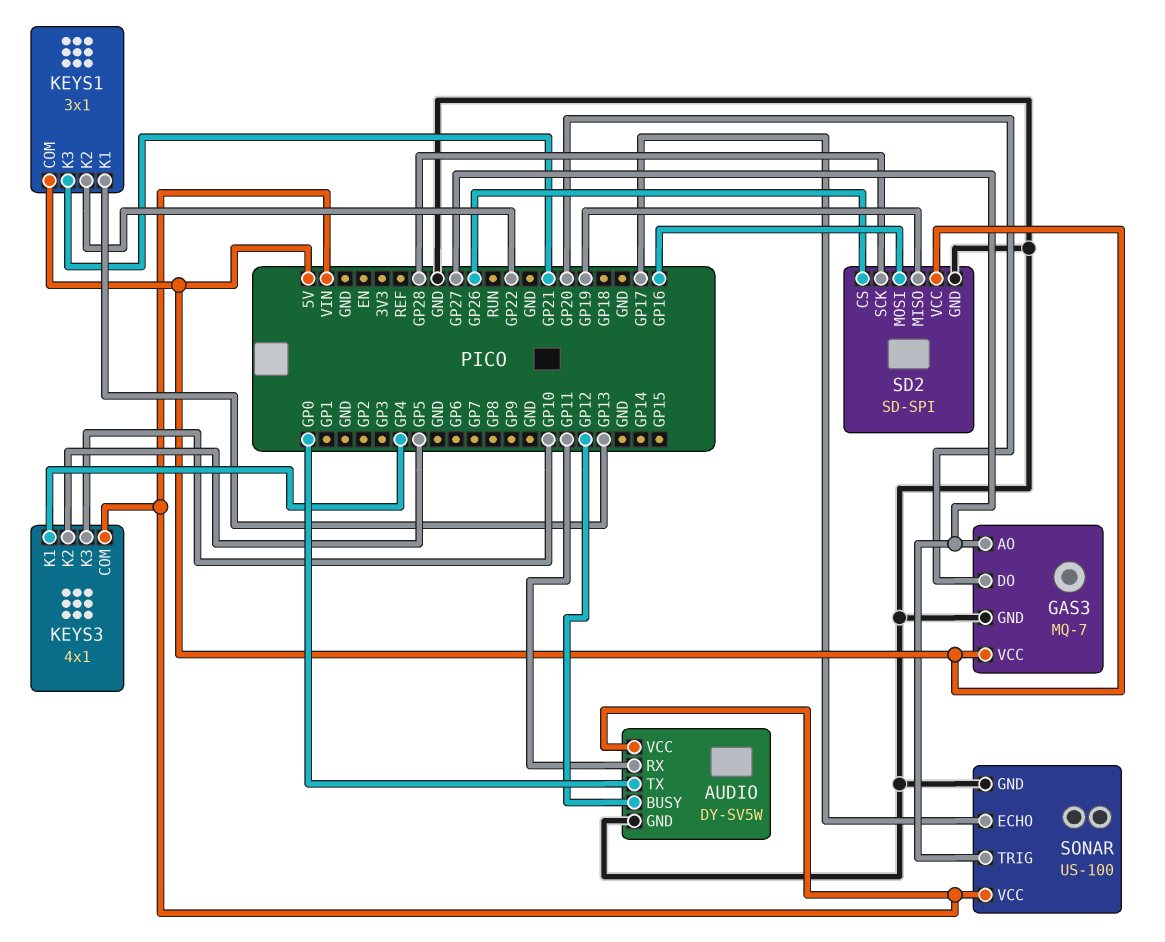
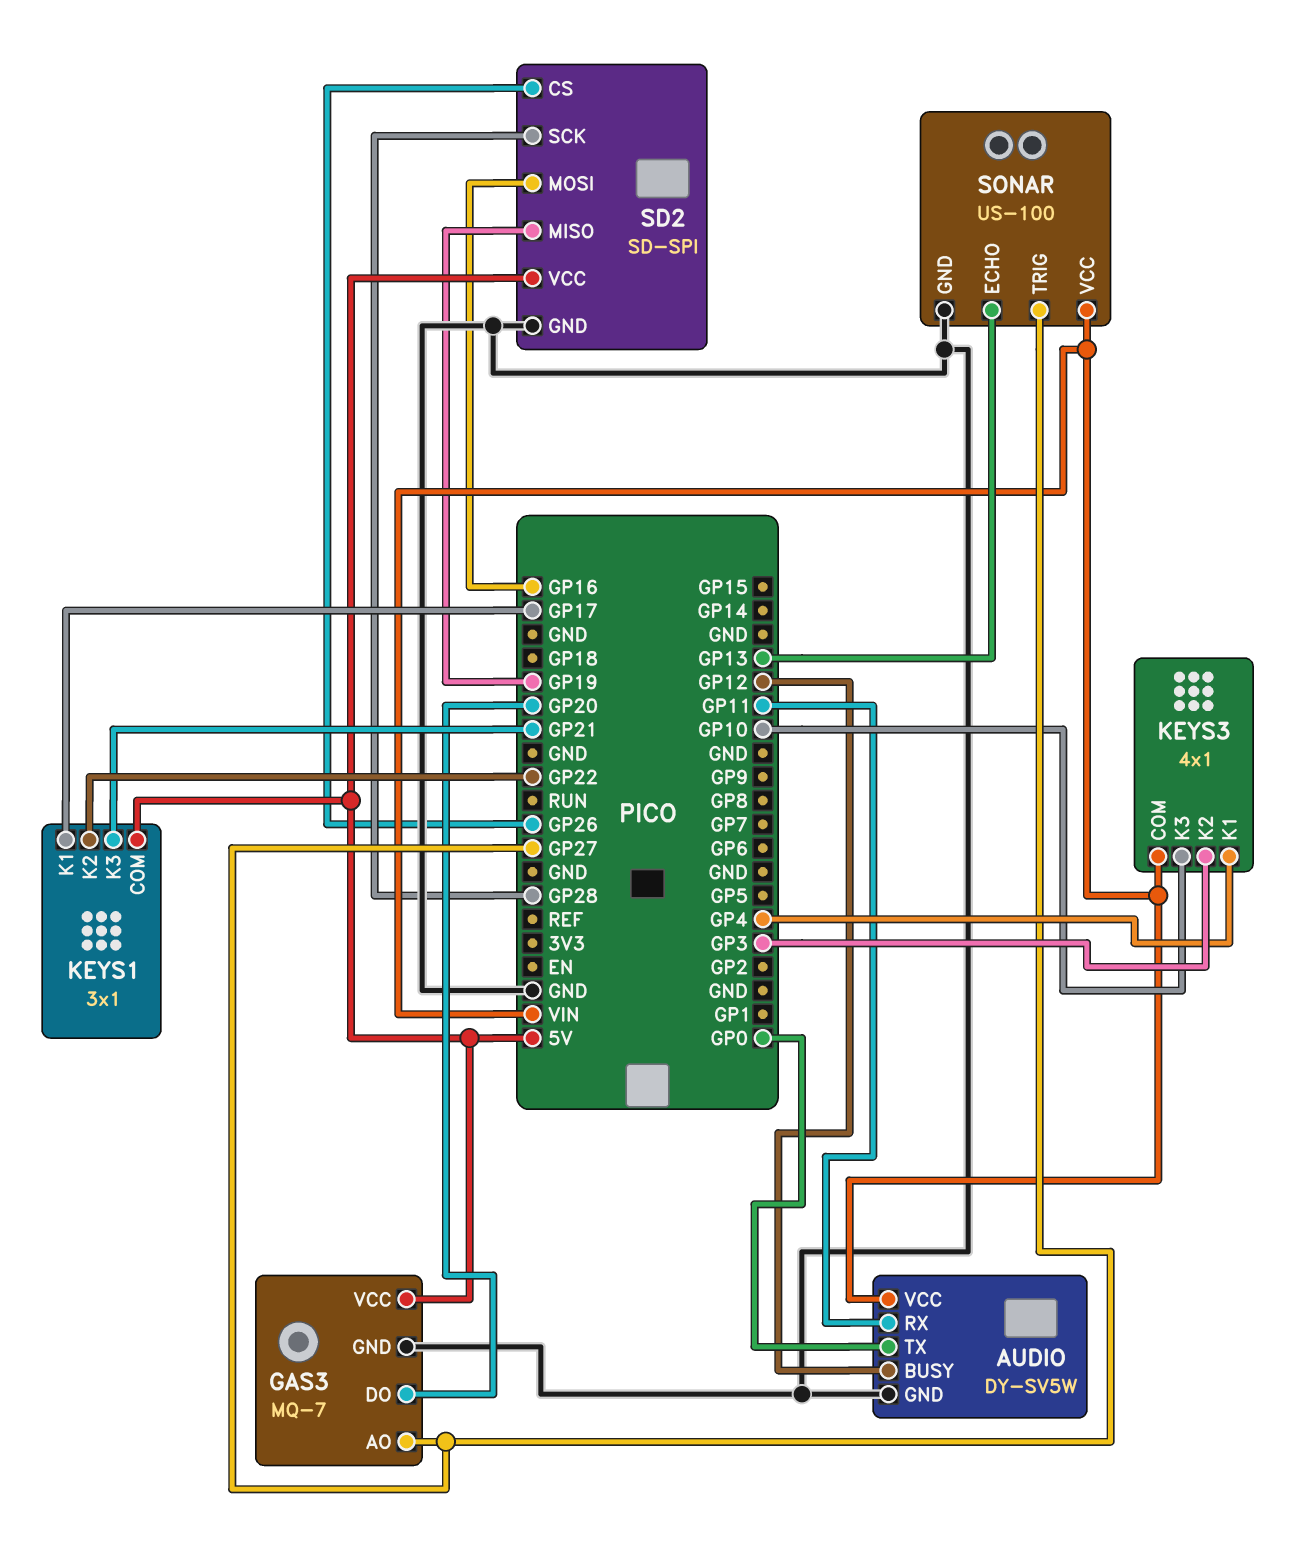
KEYS1 pin K1: GP13 -> GP17
KEYS3 pin K2: GP5 -> GP3
SONAR pin ECHO: GP17 -> GP13

